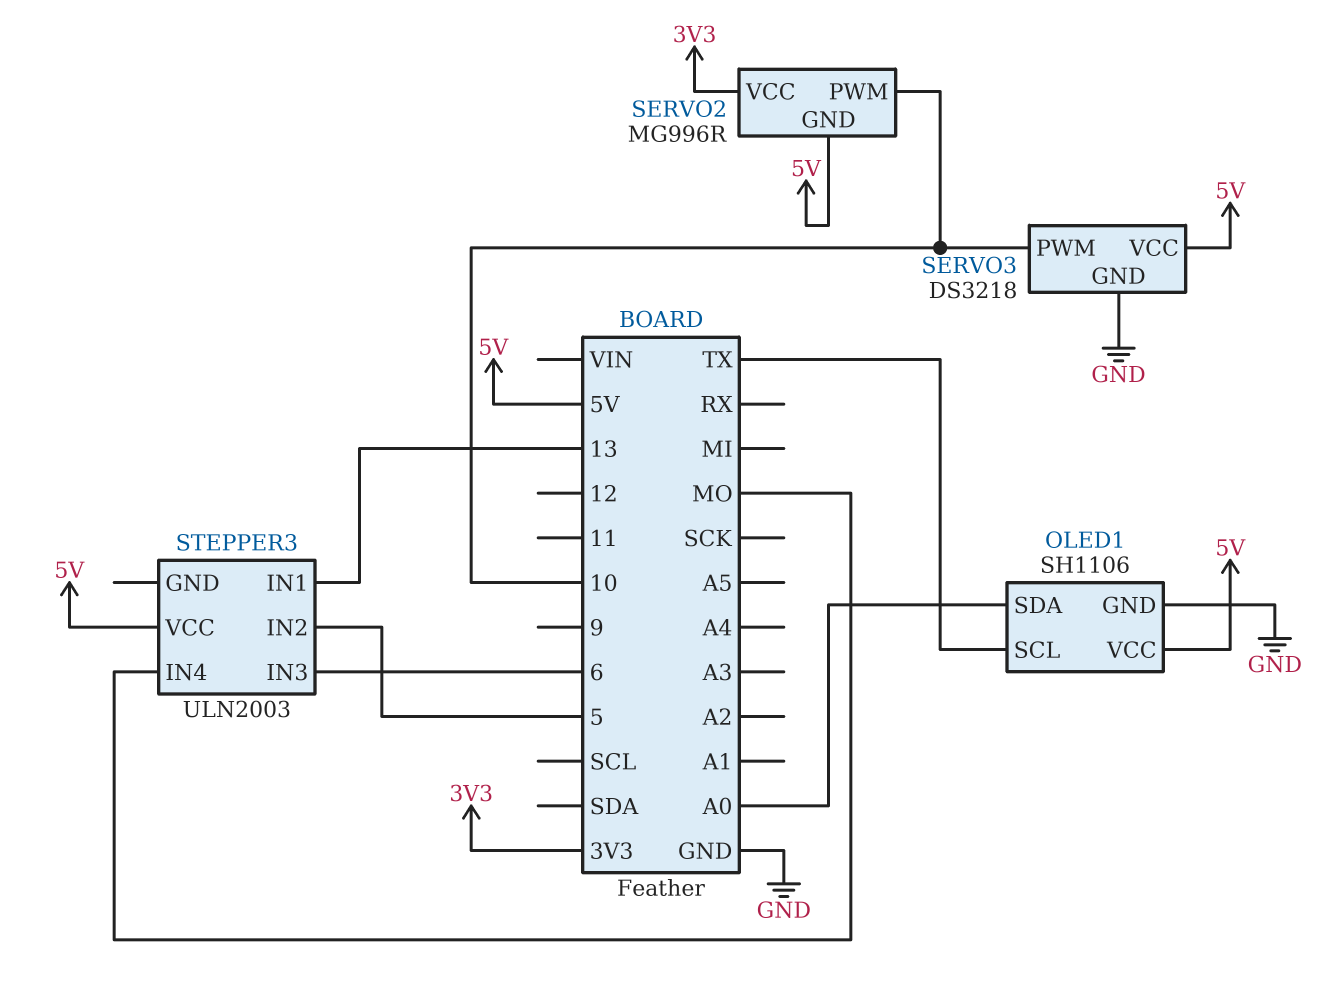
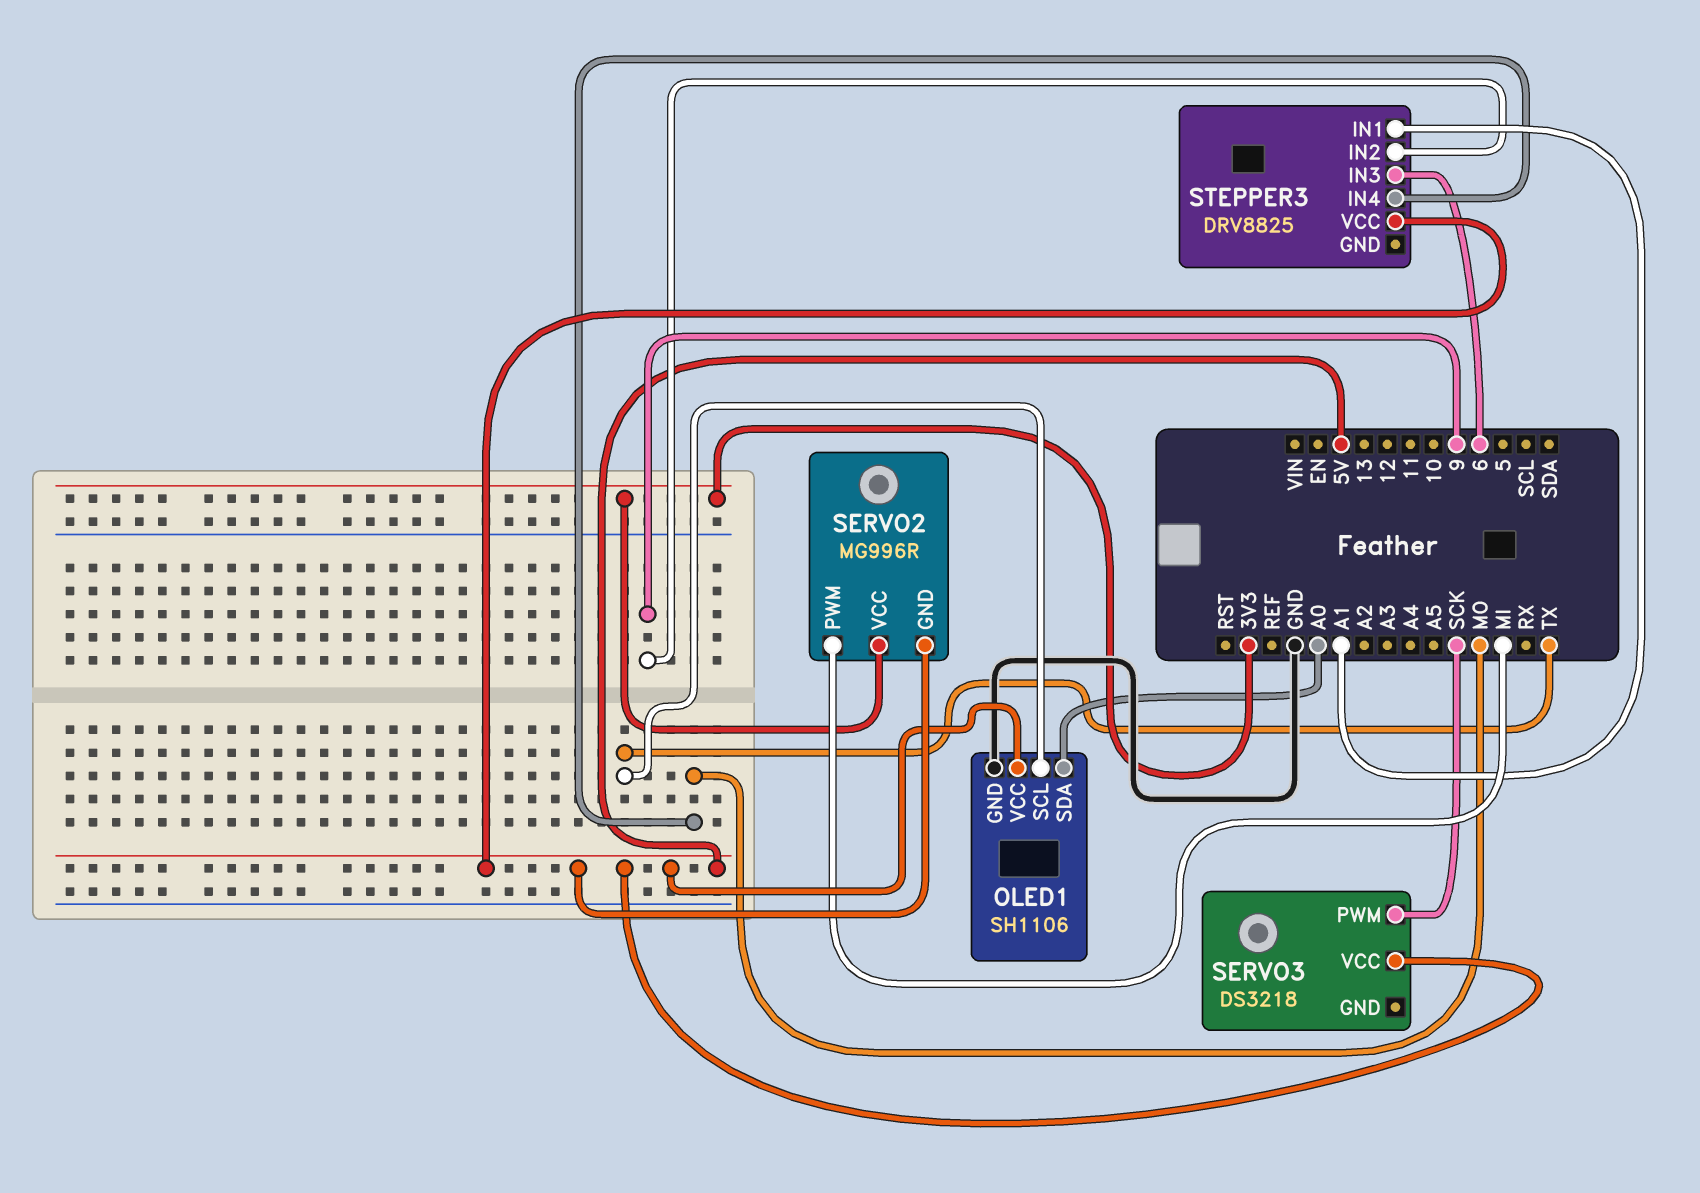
SERVO2 pin PWM: 10 -> MI
SERVO3 pin GND: GND -> none
SERVO3 pin PWM: 10 -> SCK
STEPPER3: ULN2003 -> DRV8825
STEPPER3 pin IN1: 13 -> A1
STEPPER3 pin IN2: 5 -> 9

